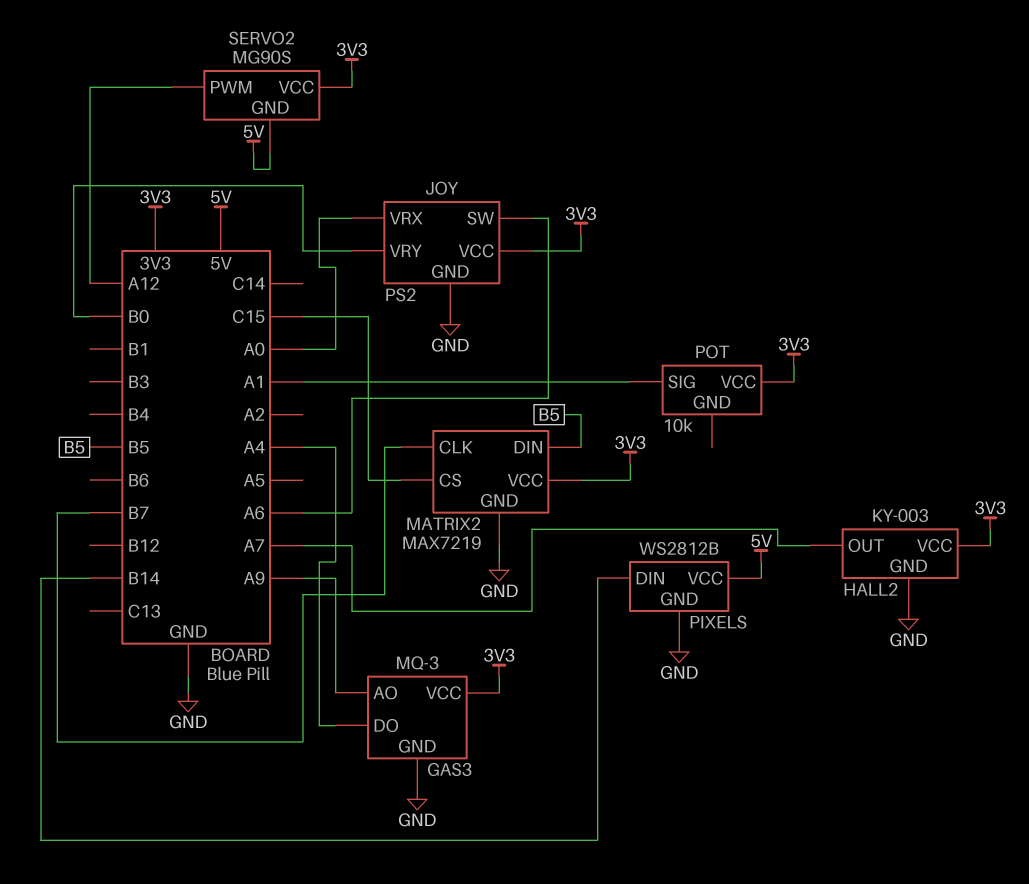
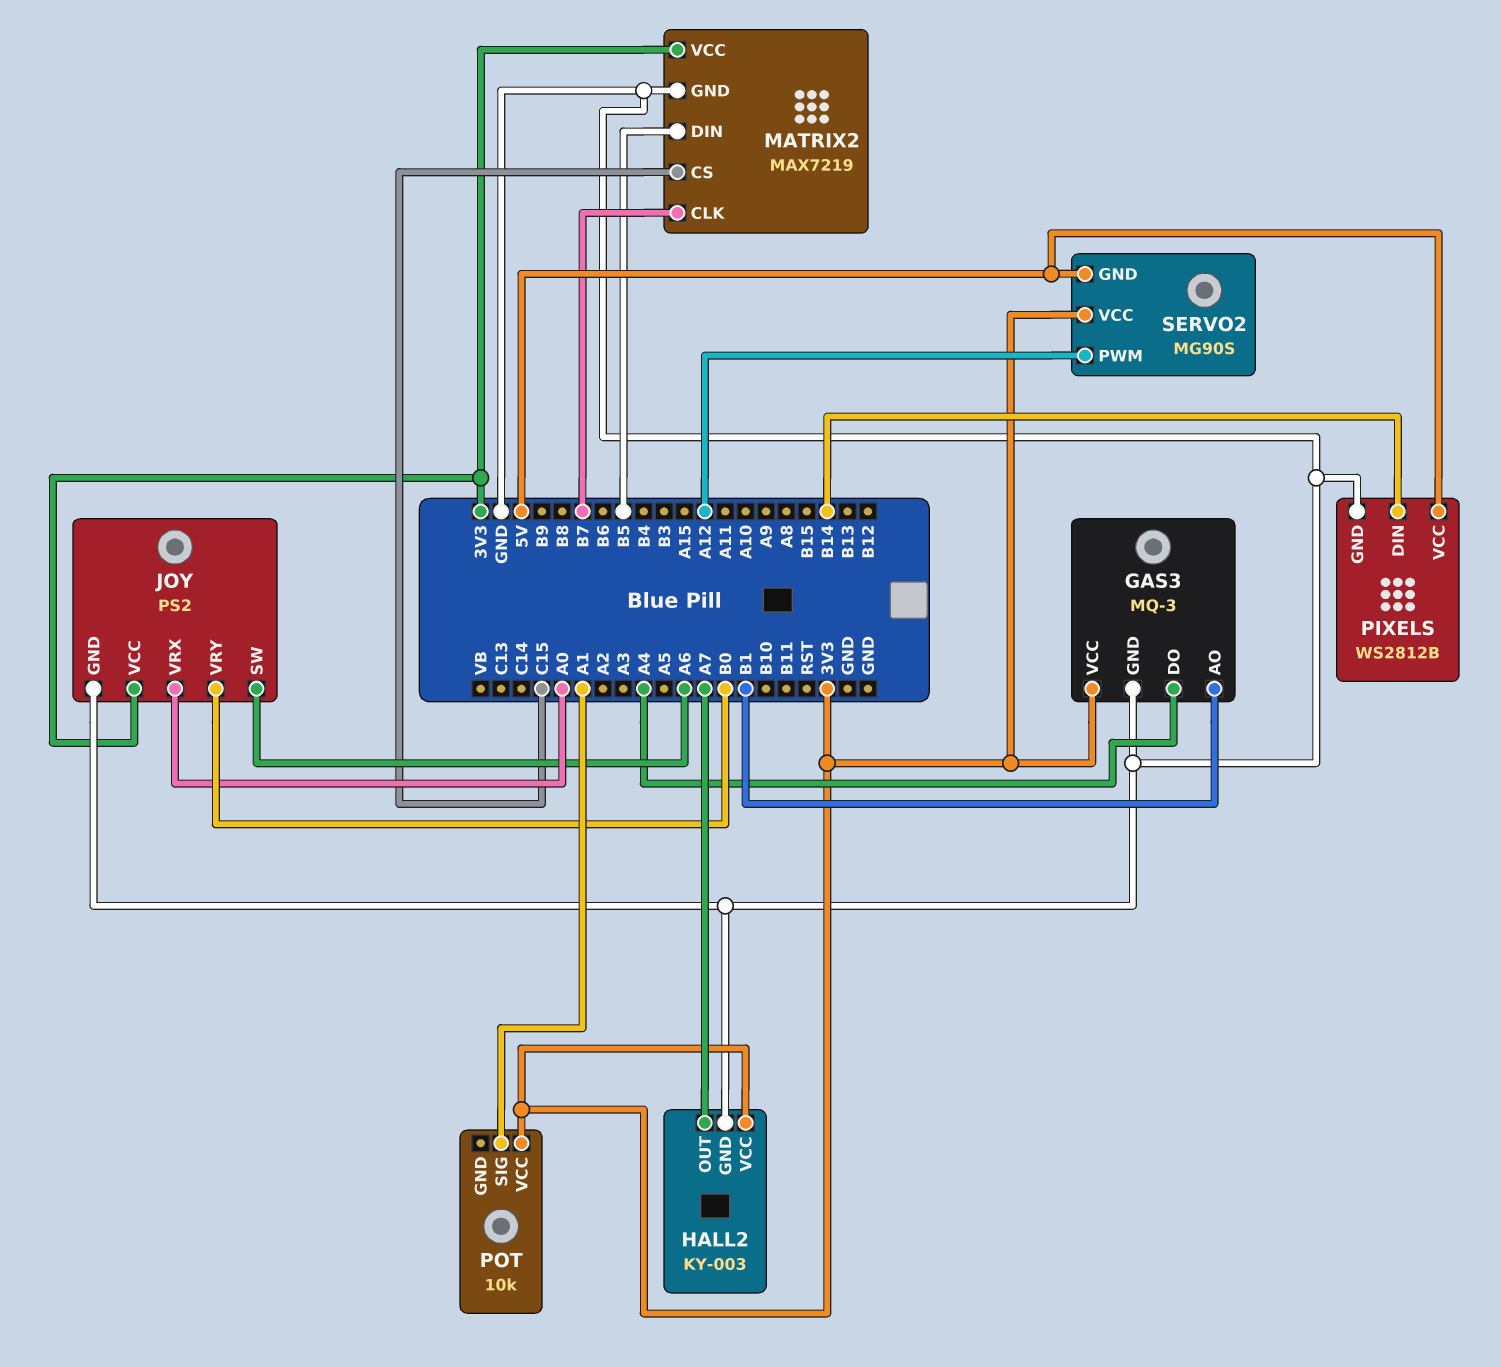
GAS3 pin AO: A9 -> B1

